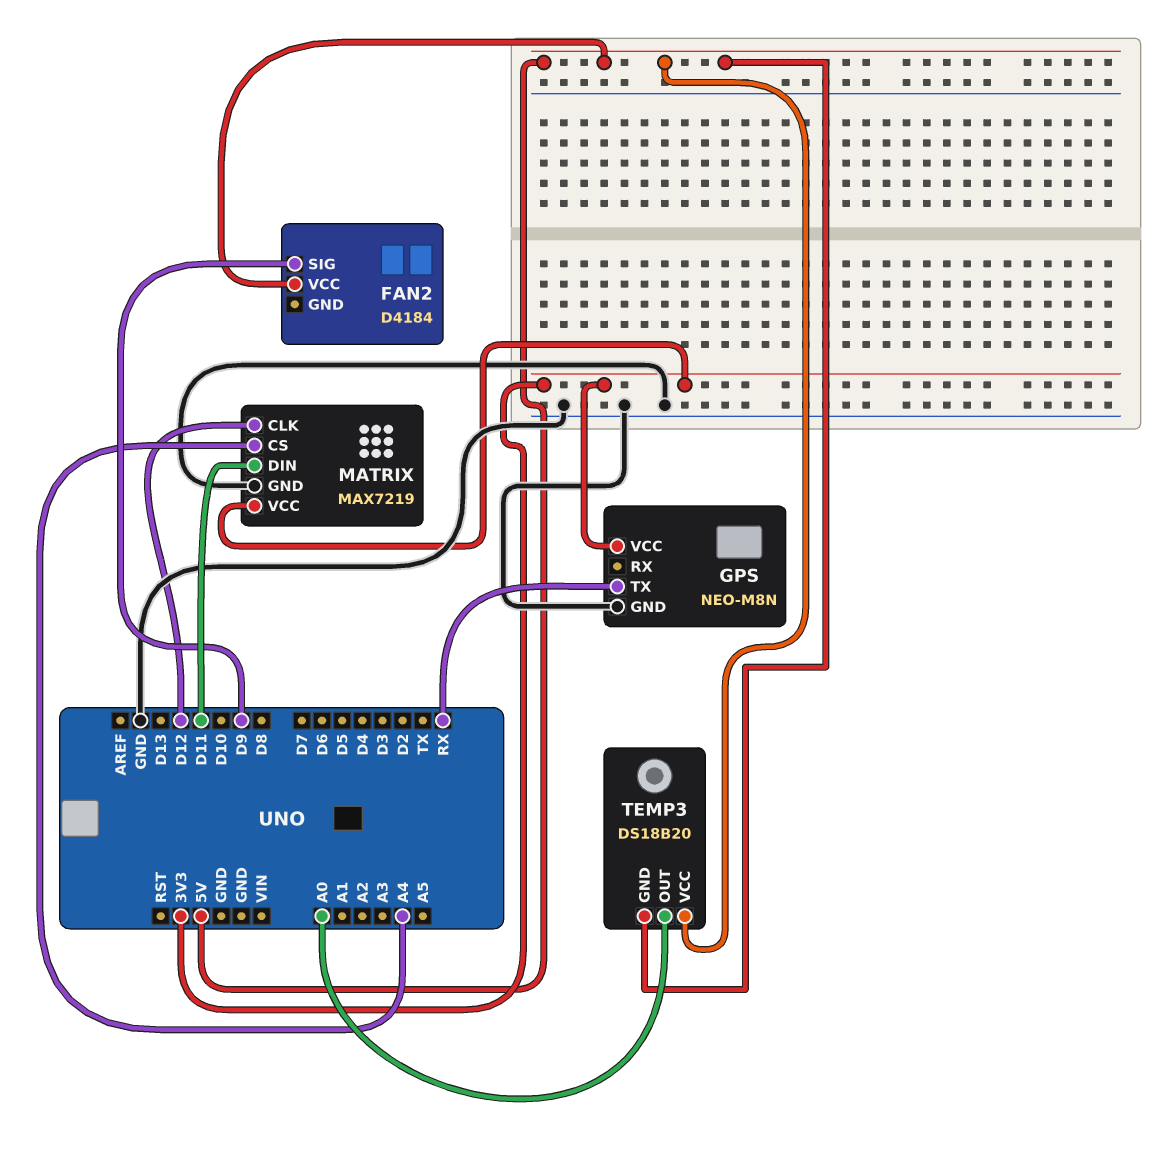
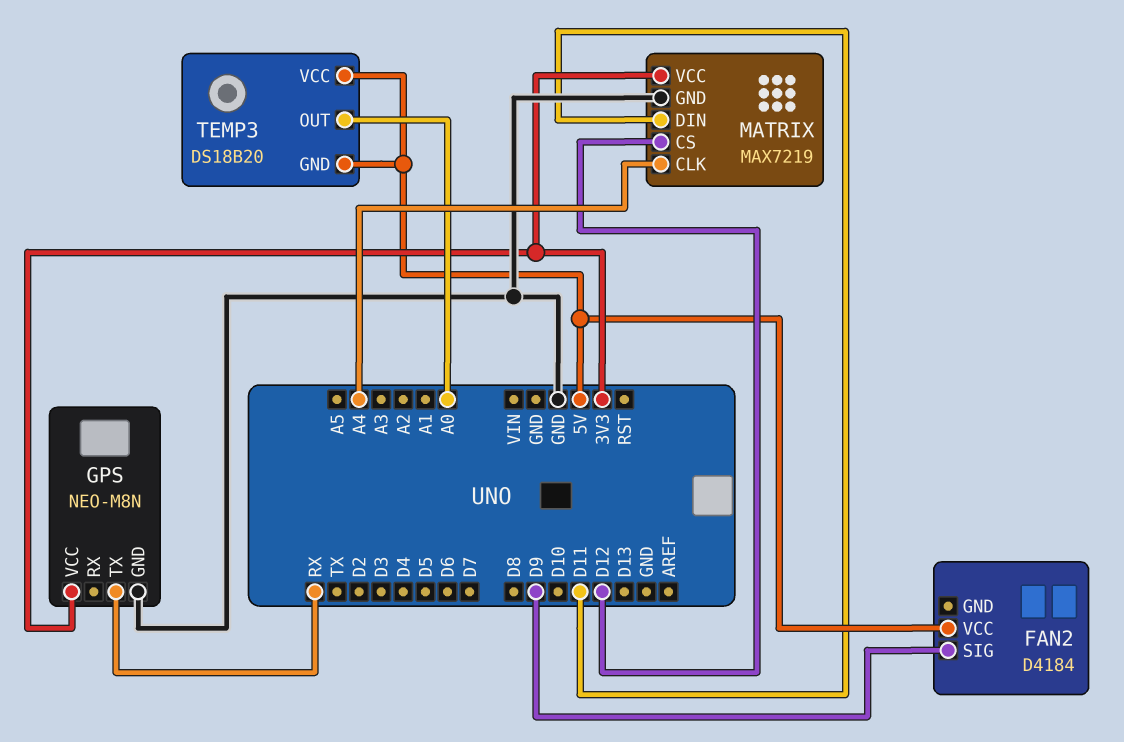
MATRIX pin CLK: D12 -> A4
MATRIX pin CS: A4 -> D12

